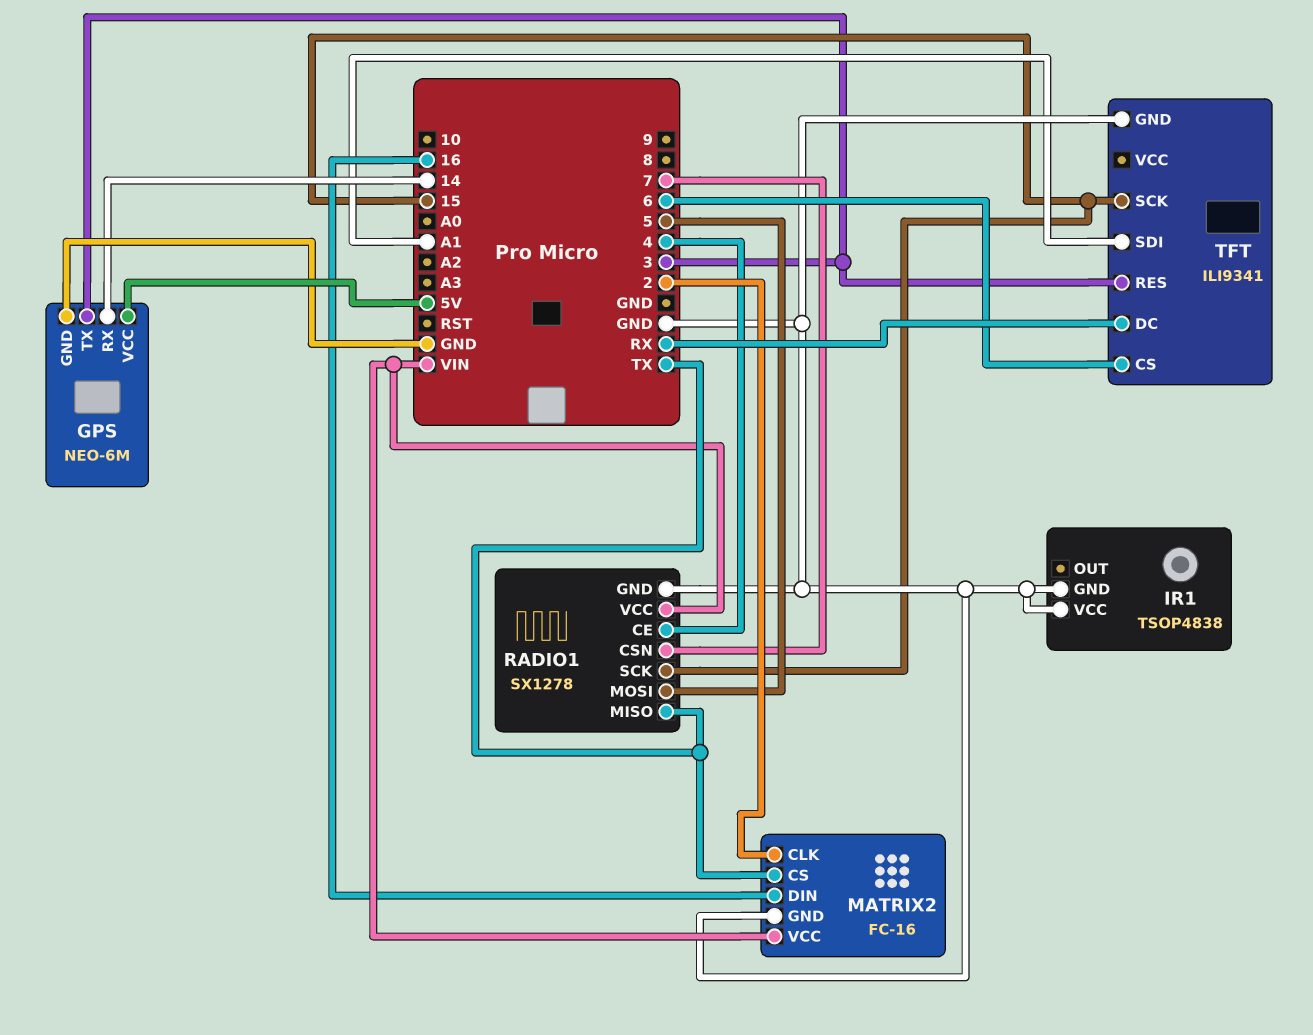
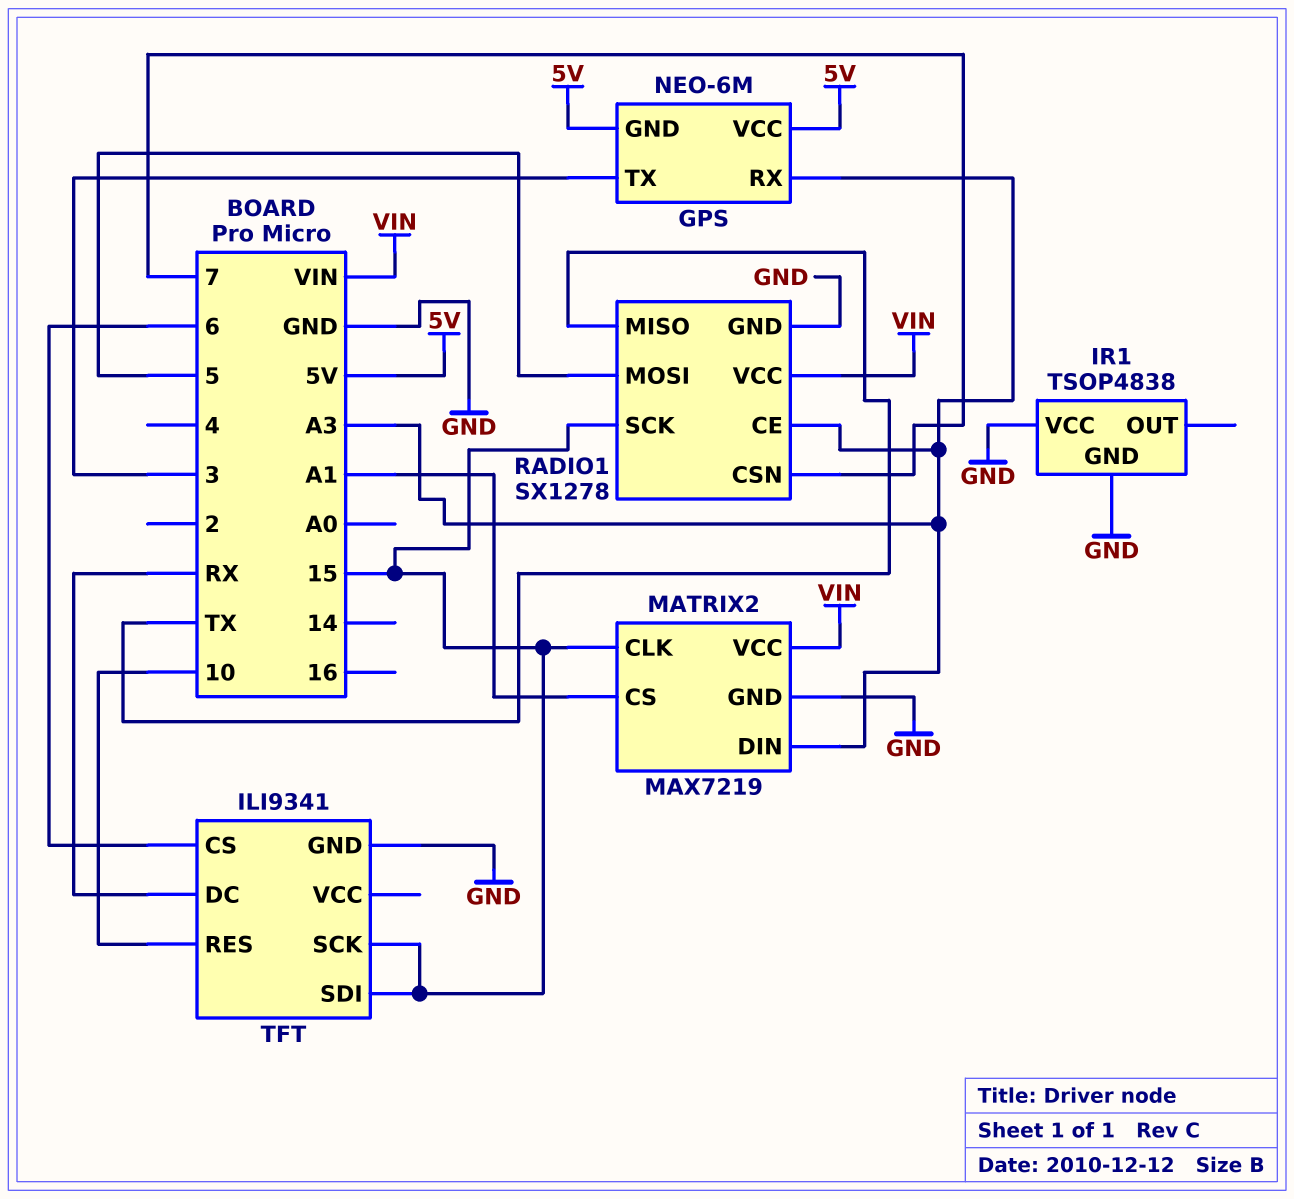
GPS pin GND: GND -> 5V
GPS pin RX: 14 -> A3
MATRIX2: FC-16 -> MAX7219
MATRIX2 pin CLK: 2 -> 15
MATRIX2 pin CS: TX -> A1
MATRIX2 pin DIN: 16 -> A3
RADIO1 pin CE: 4 -> A3
TFT pin RES: 3 -> 10
TFT pin SDI: A1 -> 15

